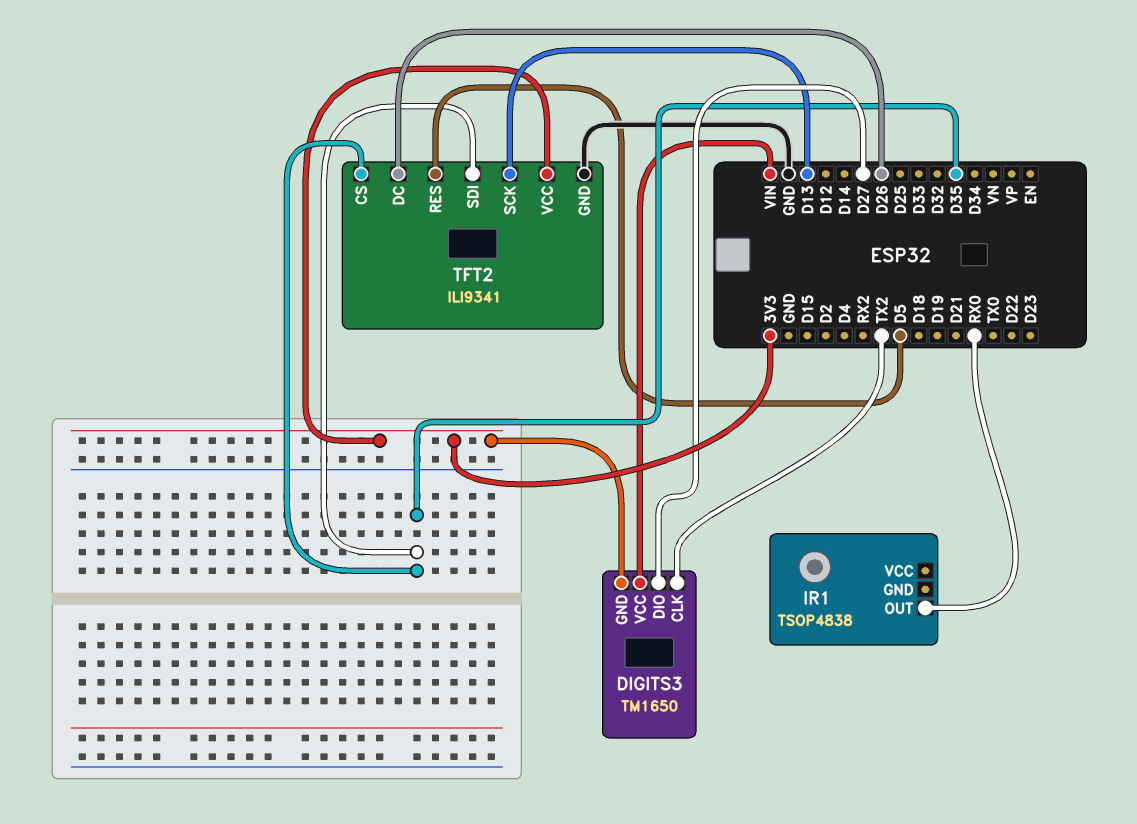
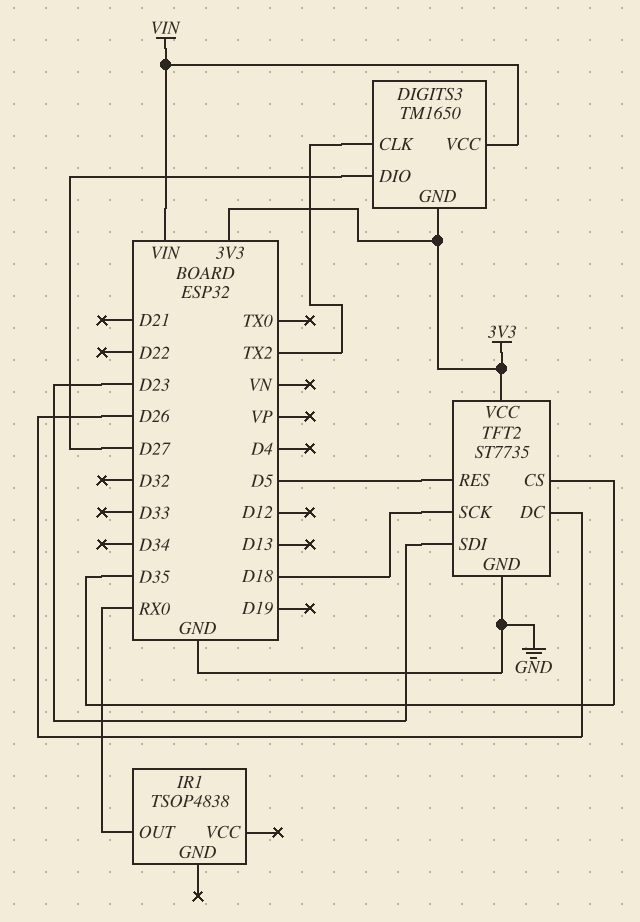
TFT2: ILI9341 -> ST7735
TFT2 pin SCK: D13 -> D18
TFT2 pin SDI: D35 -> D23

